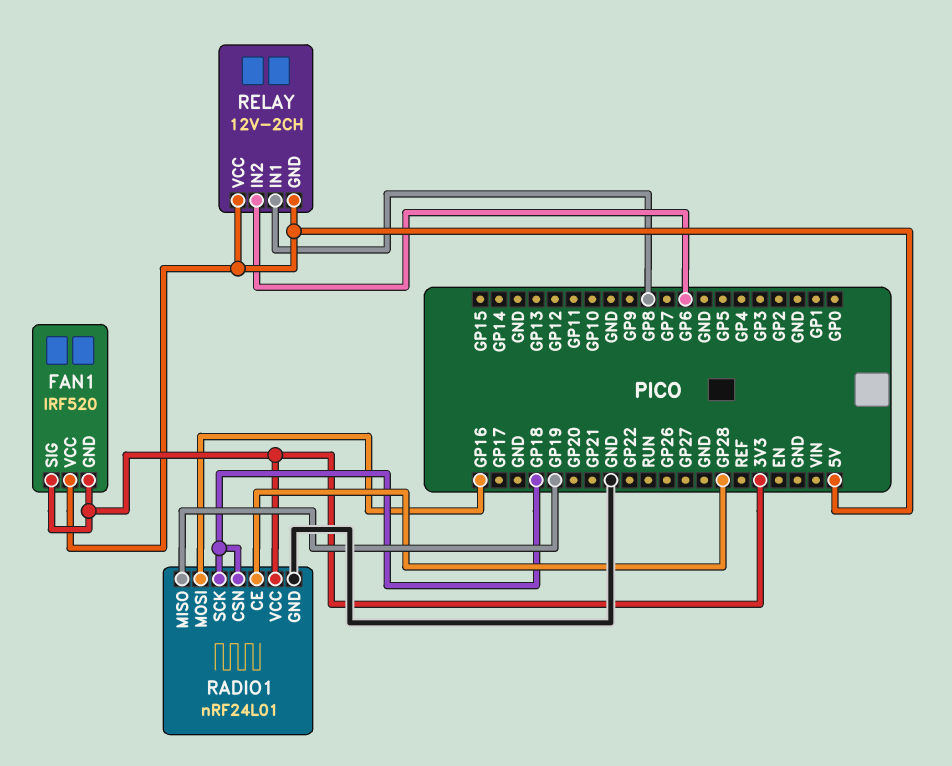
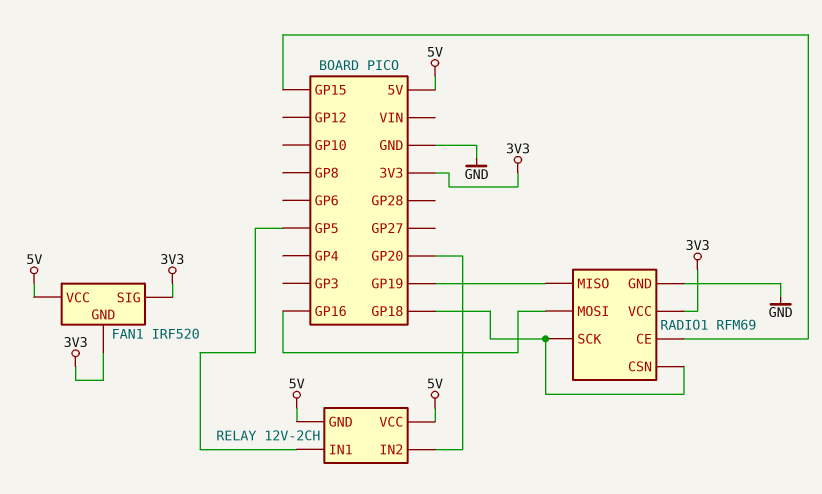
RADIO1: nRF24L01 -> RFM69
RADIO1 pin CE: GP28 -> GP15
RELAY pin IN1: GP8 -> GP5
RELAY pin IN2: GP6 -> GP20

